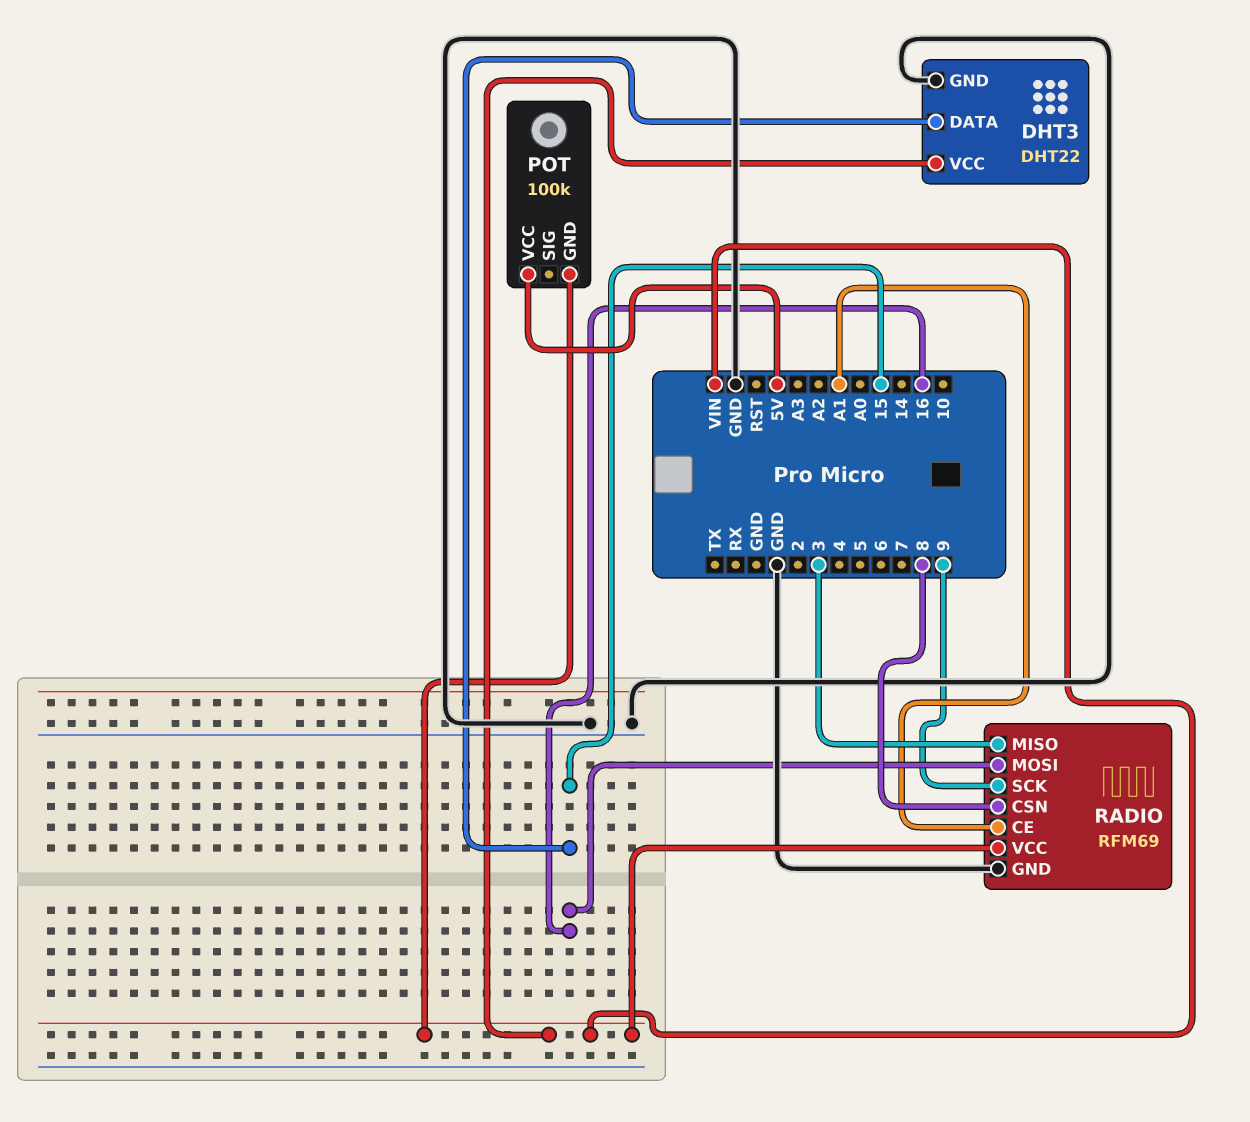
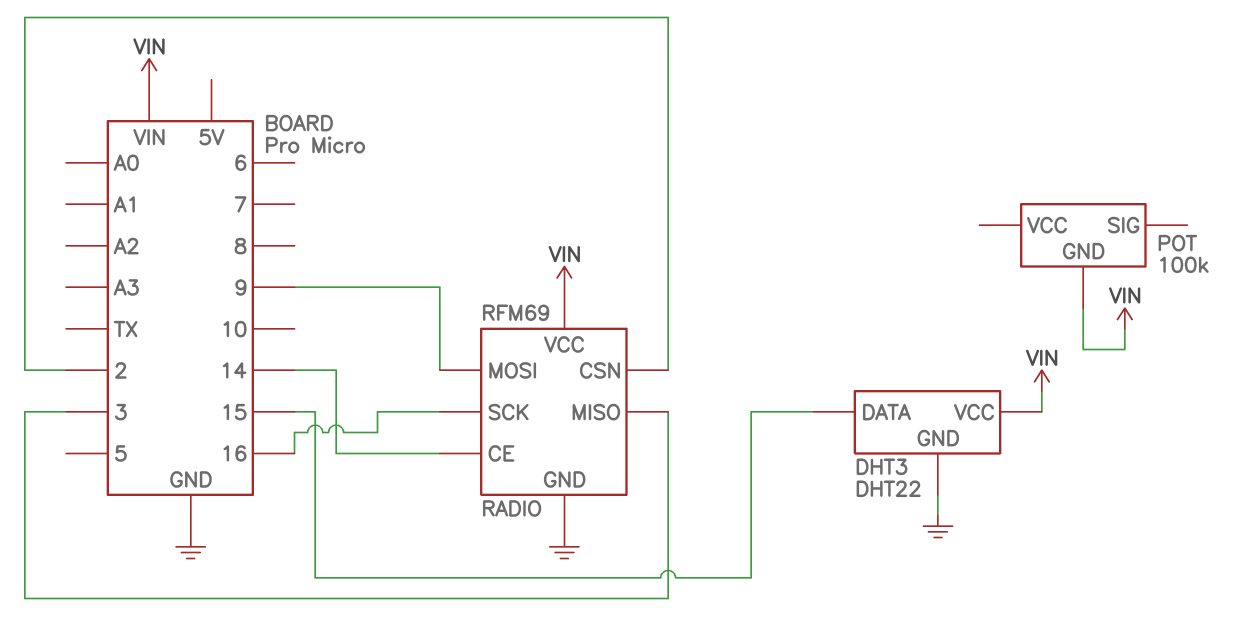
POT pin VCC: 5V -> none
RADIO pin CE: A1 -> 14
RADIO pin CSN: 8 -> 2
RADIO pin MOSI: 16 -> 9
RADIO pin SCK: 9 -> 16

